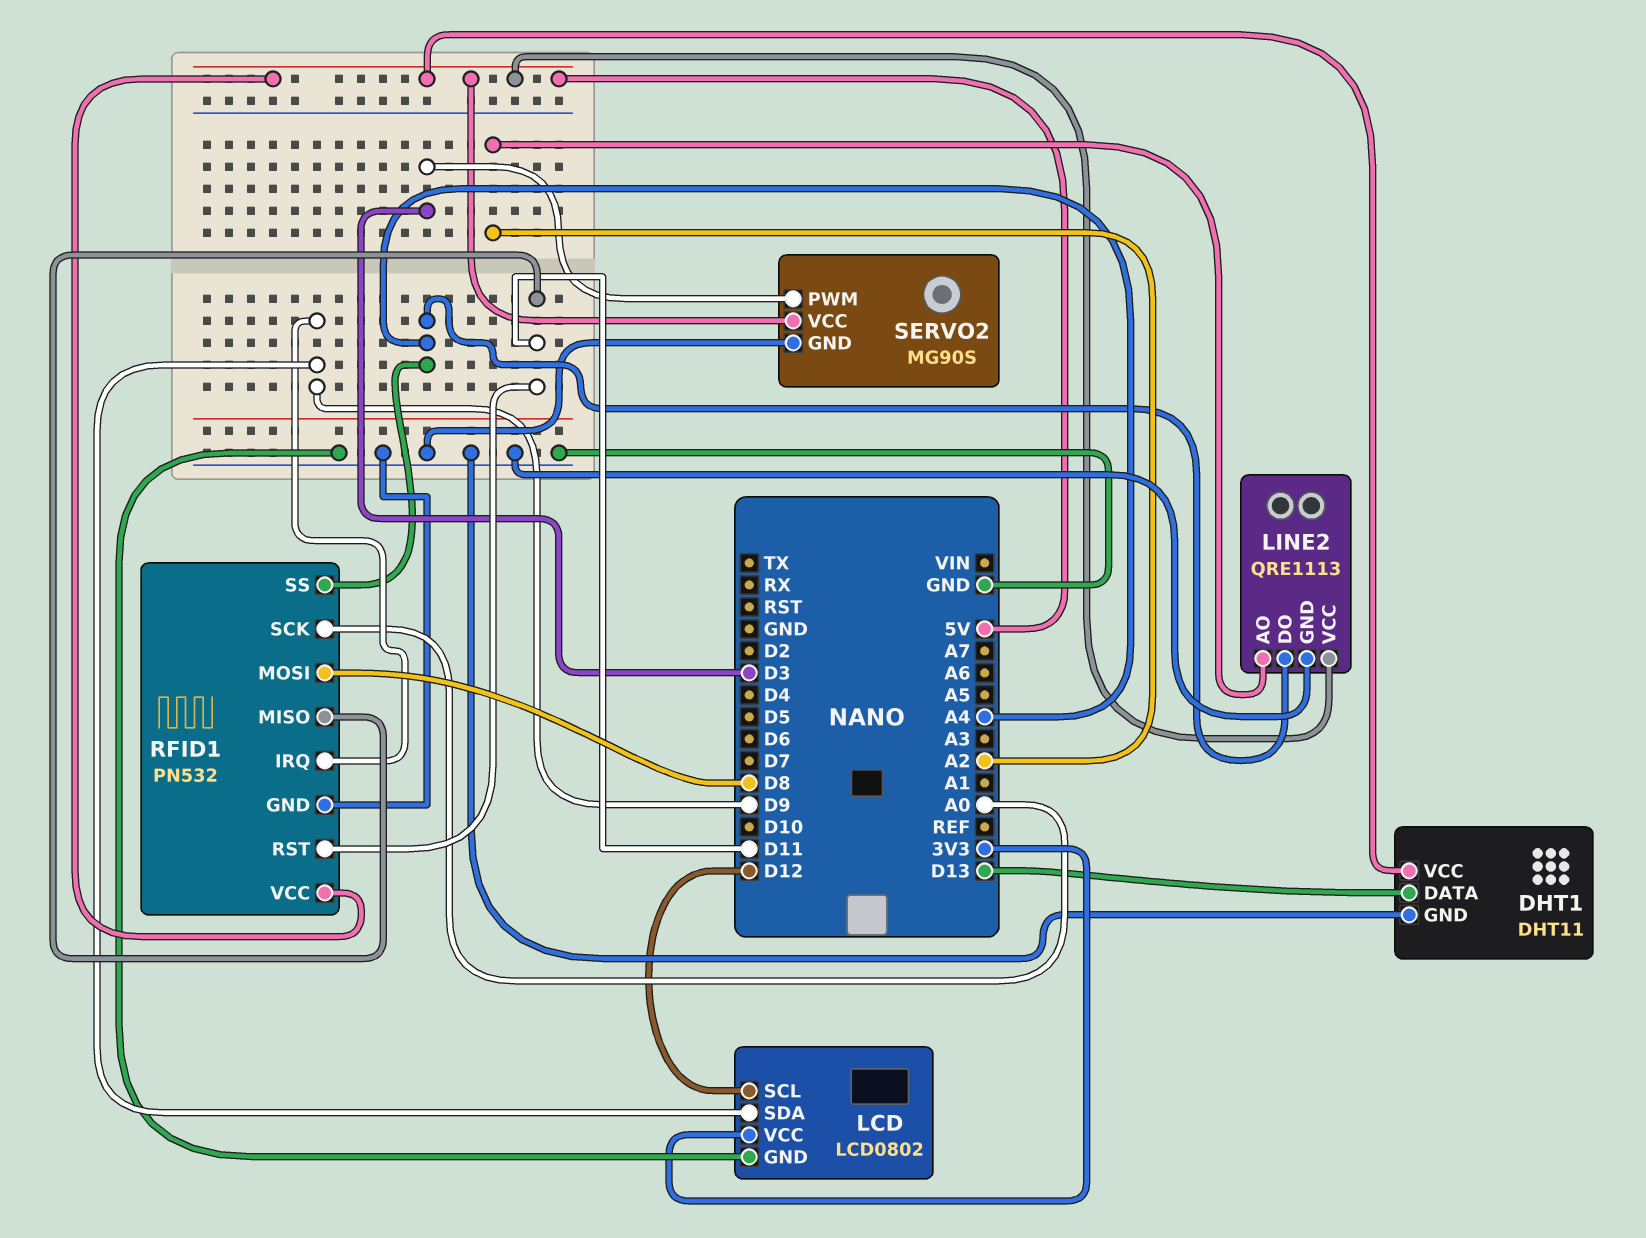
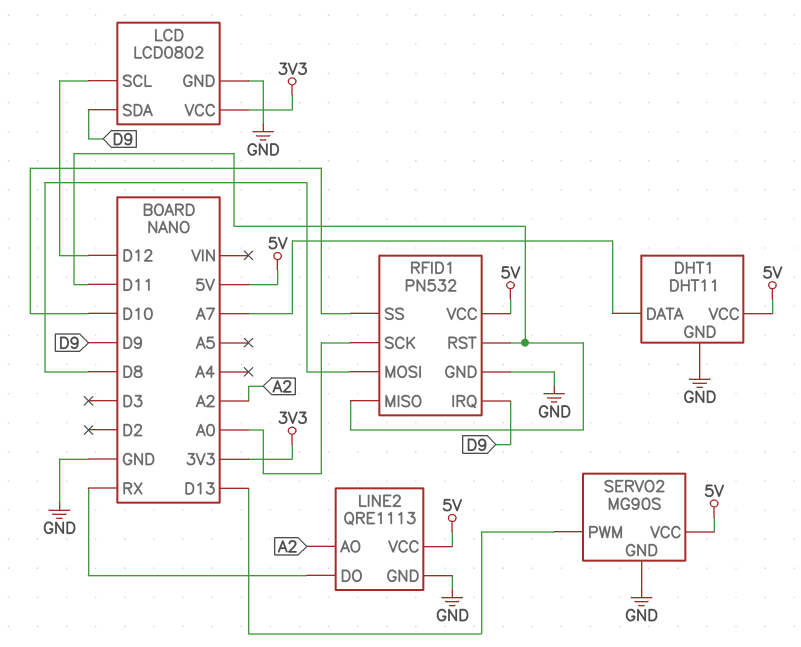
DHT1 pin DATA: D13 -> A7
LINE2 pin DO: A4 -> RX
RFID1 pin SS: A4 -> D10
SERVO2 pin PWM: D3 -> D13

